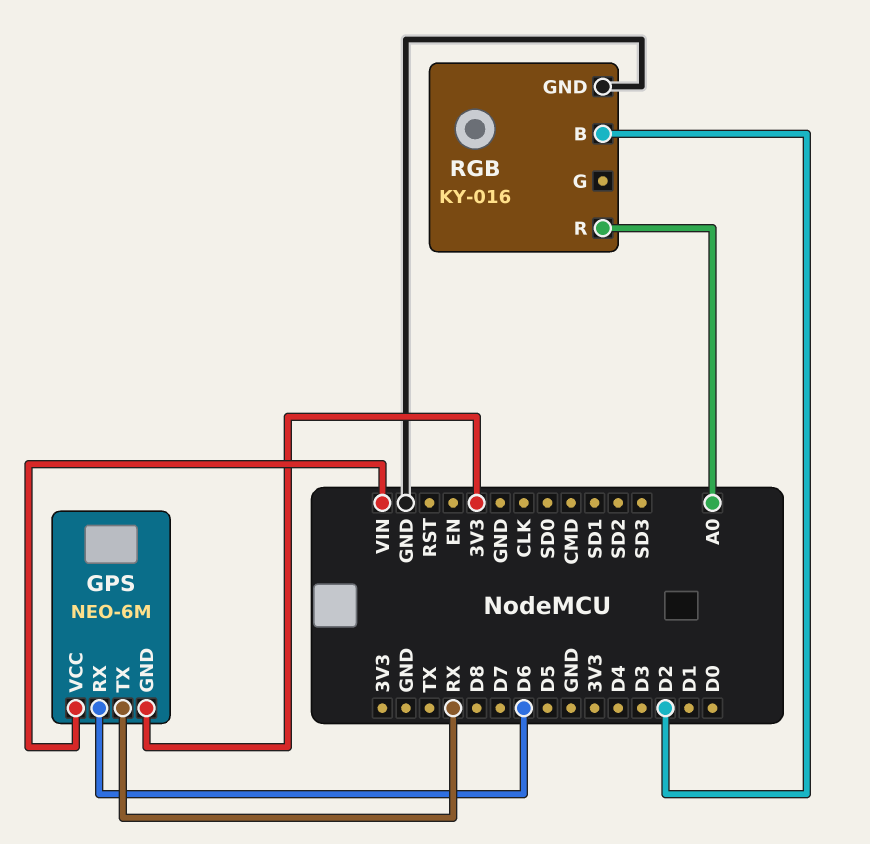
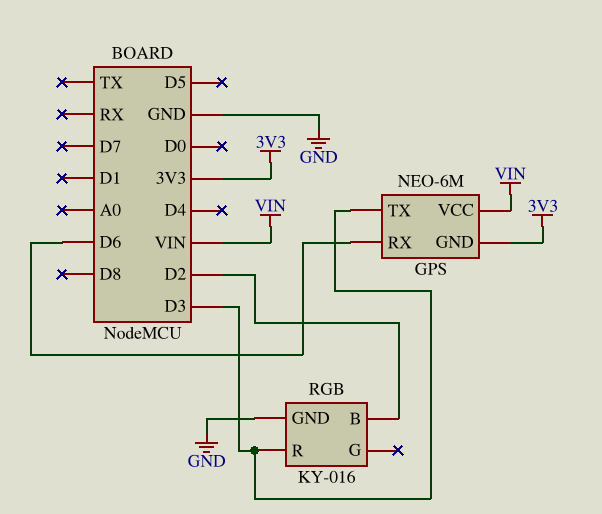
GPS pin TX: RX -> D3
RGB pin R: A0 -> D3

